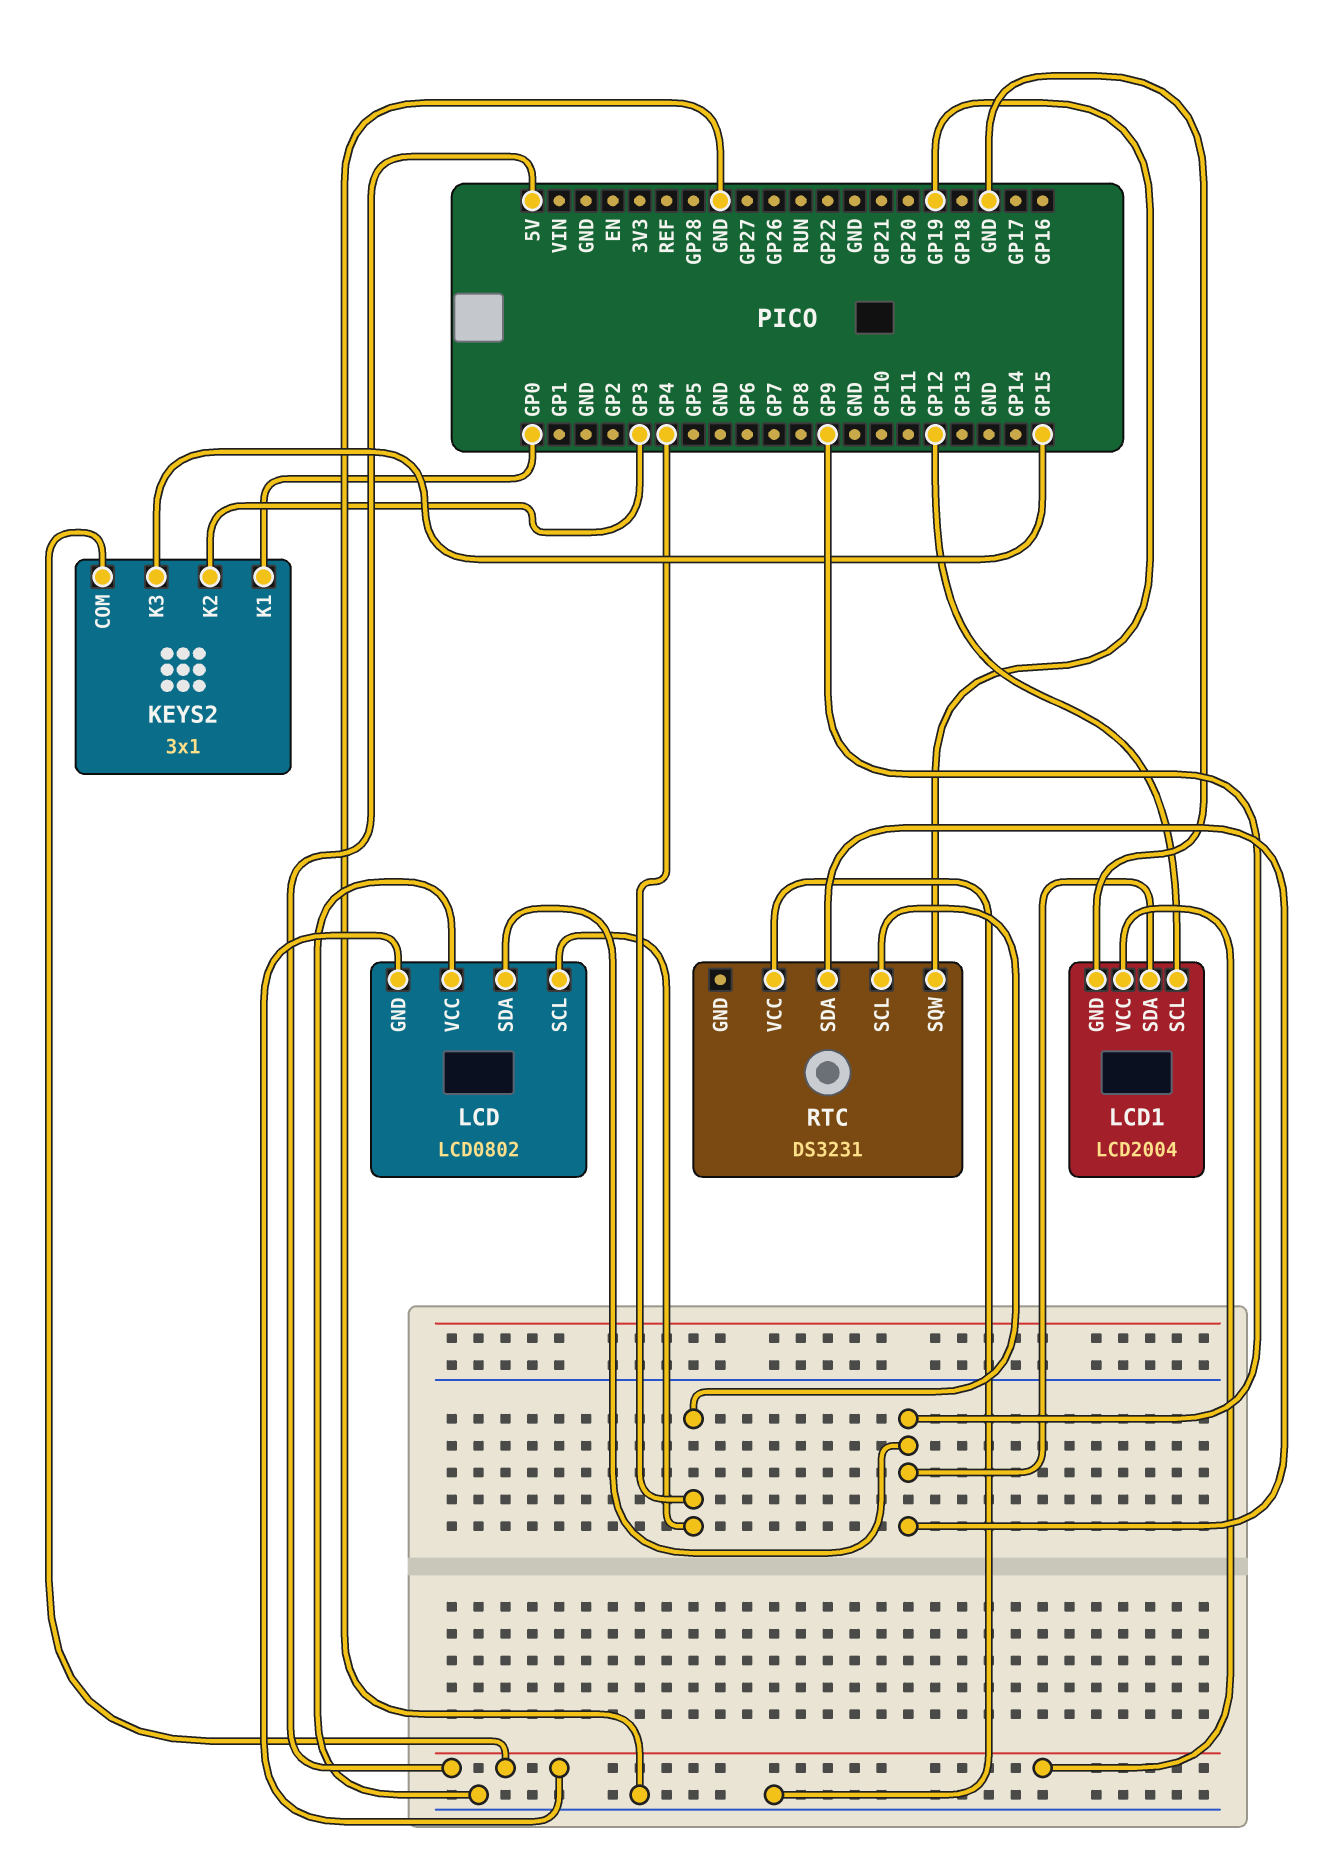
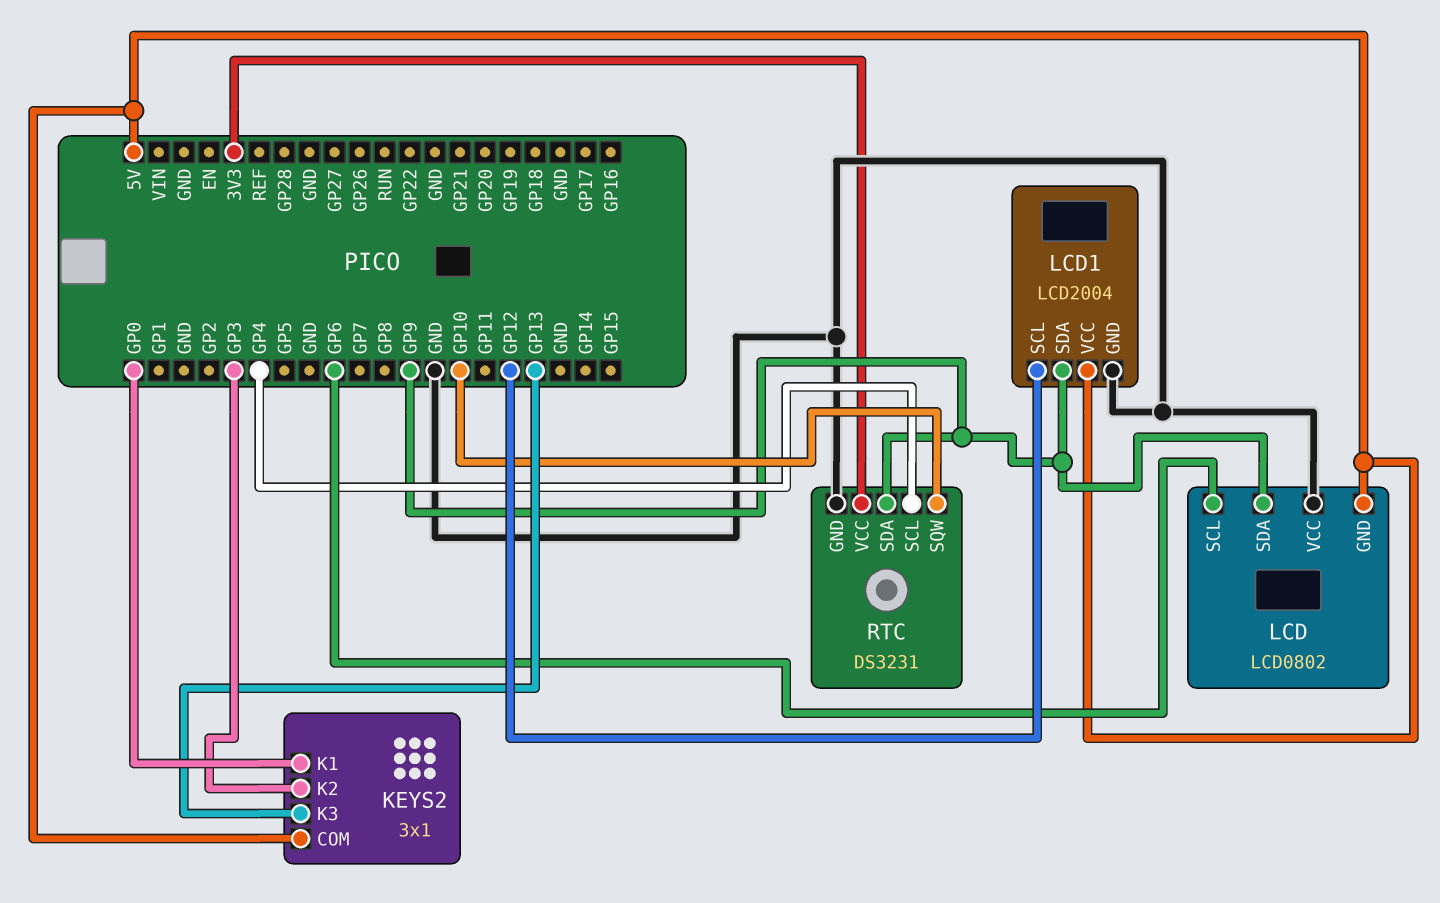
KEYS2 pin K3: GP15 -> GP13
LCD pin SCL: GP4 -> GP6
RTC pin GND: none -> GND
RTC pin SQW: GP19 -> GP10
RTC pin VCC: GND -> 3V3

